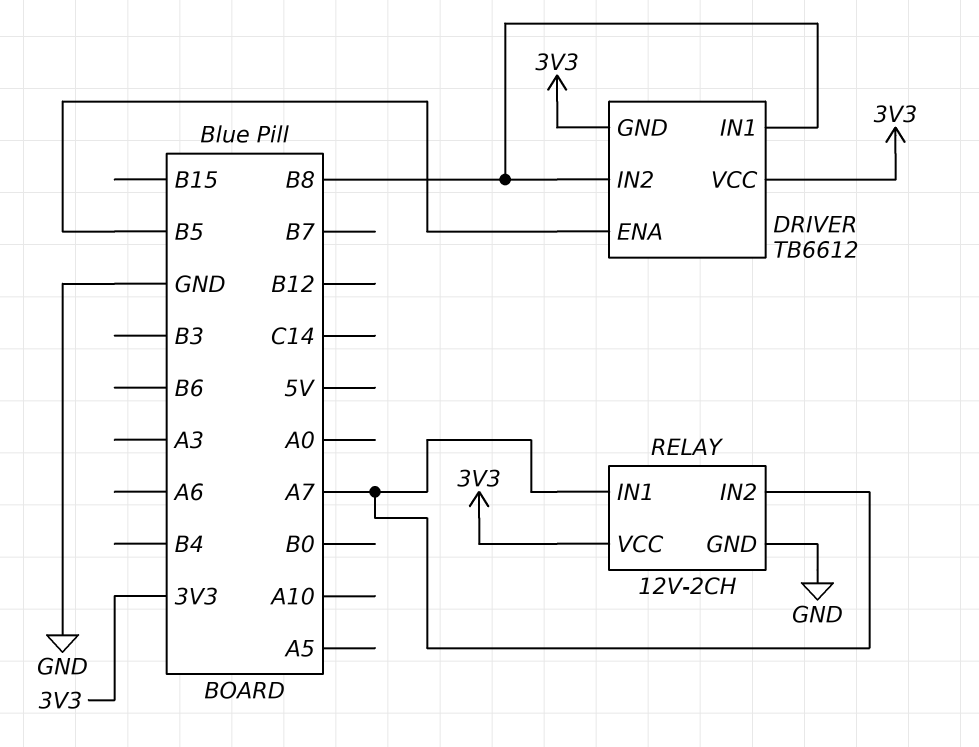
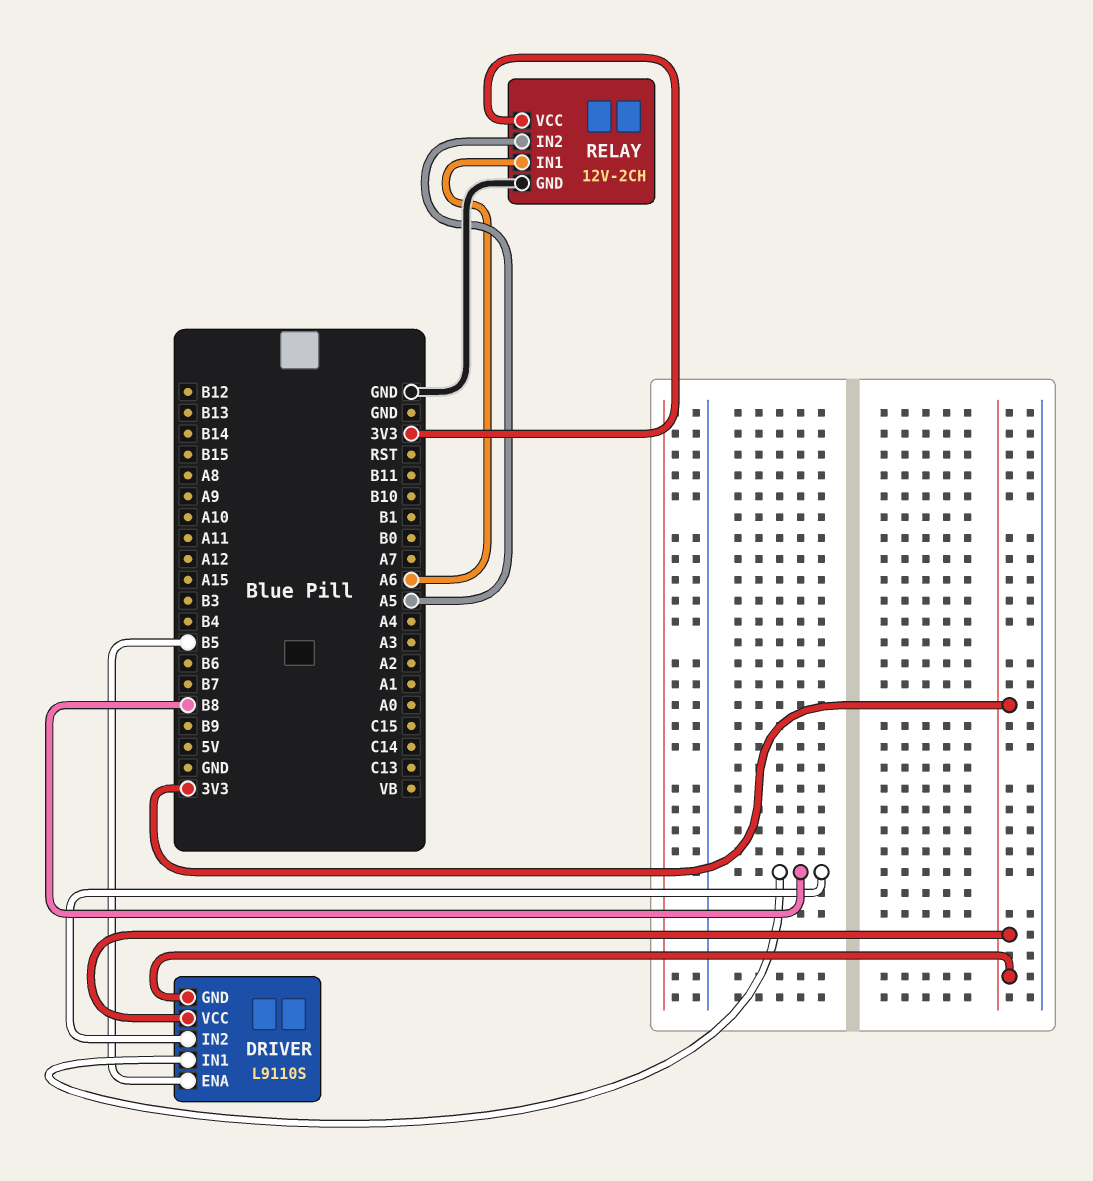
DRIVER: TB6612 -> L9110S
RELAY pin IN1: A7 -> A6
RELAY pin IN2: A7 -> A5

